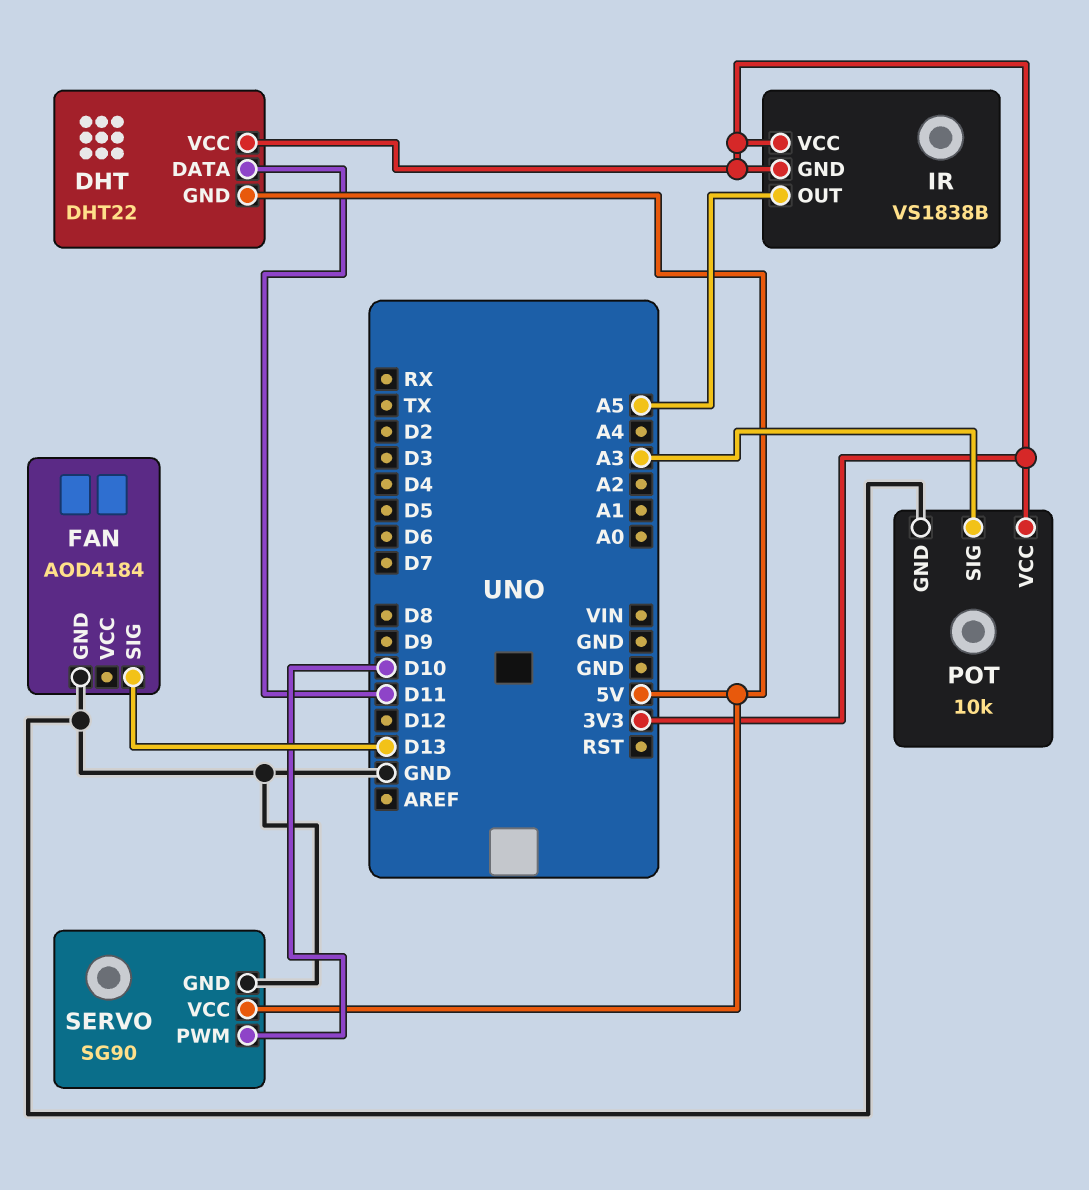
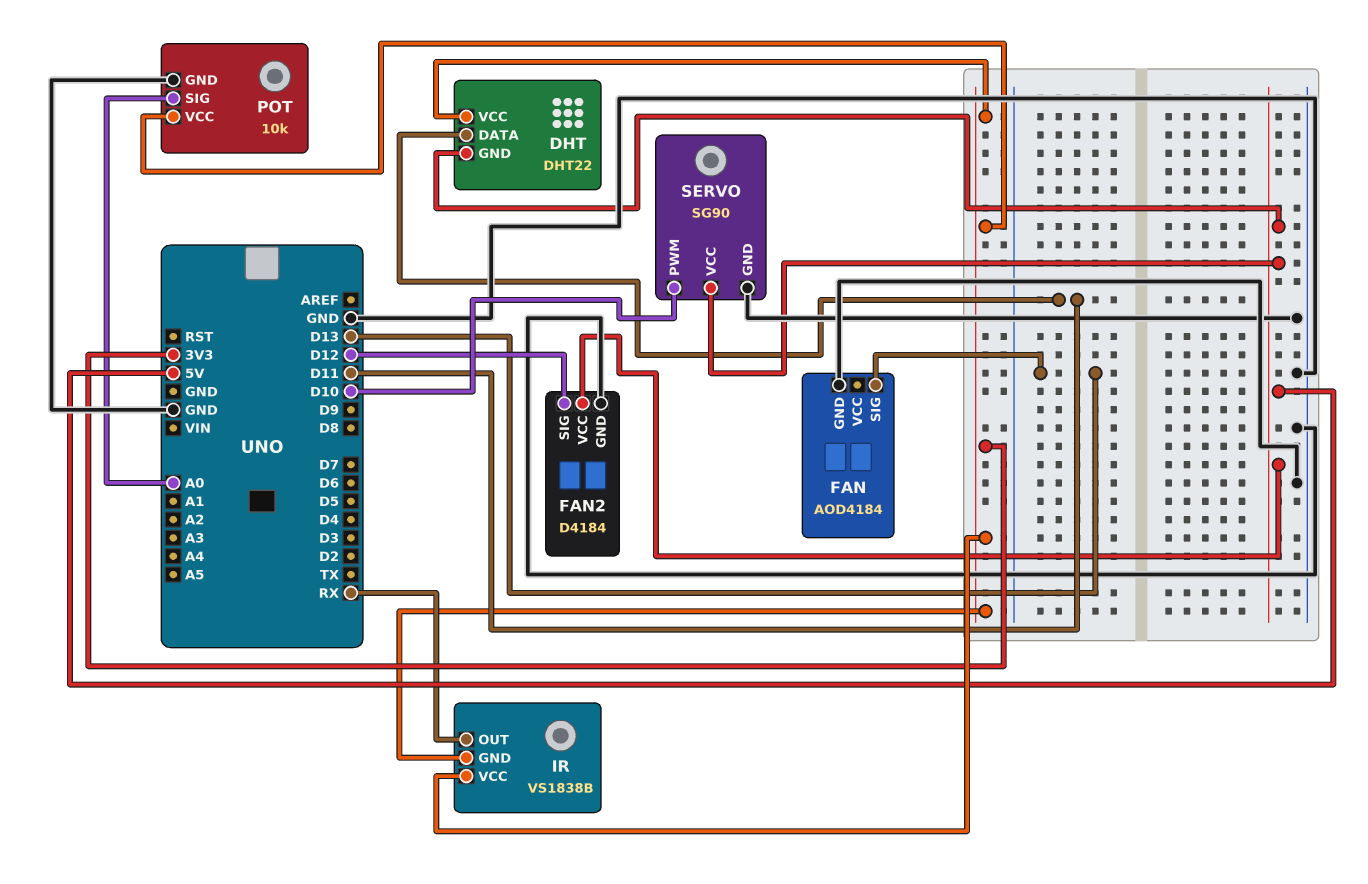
FAN2: none -> D4184
FAN2 pin GND: none -> GND
FAN2 pin SIG: none -> D12
FAN2 pin VCC: none -> 5V
IR pin OUT: A5 -> RX
POT pin SIG: A3 -> A0

